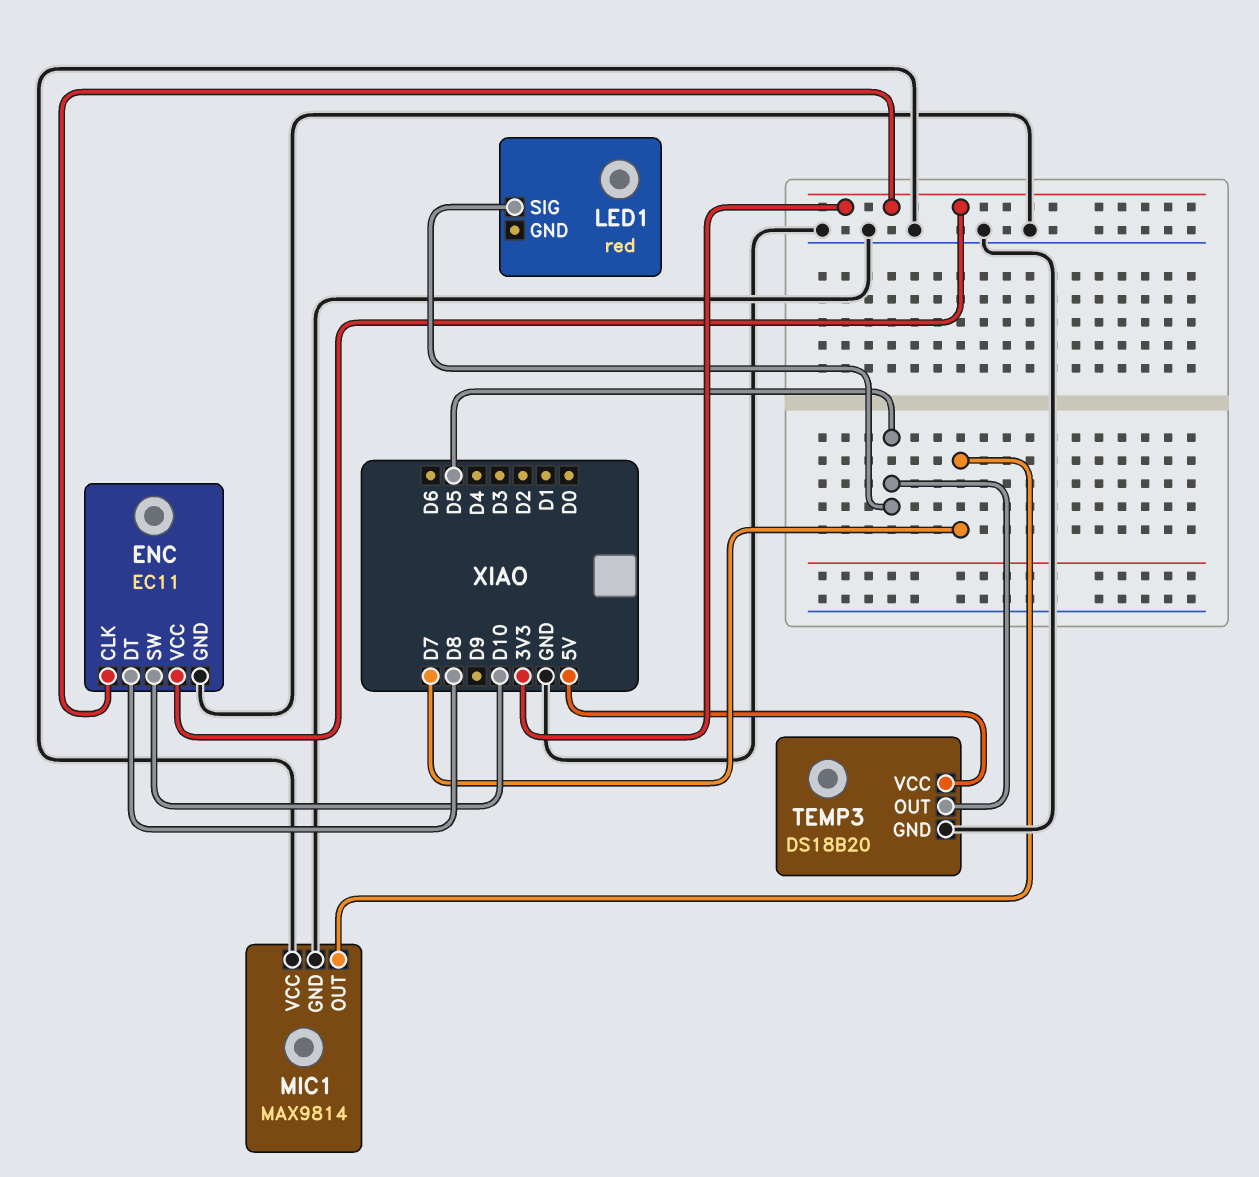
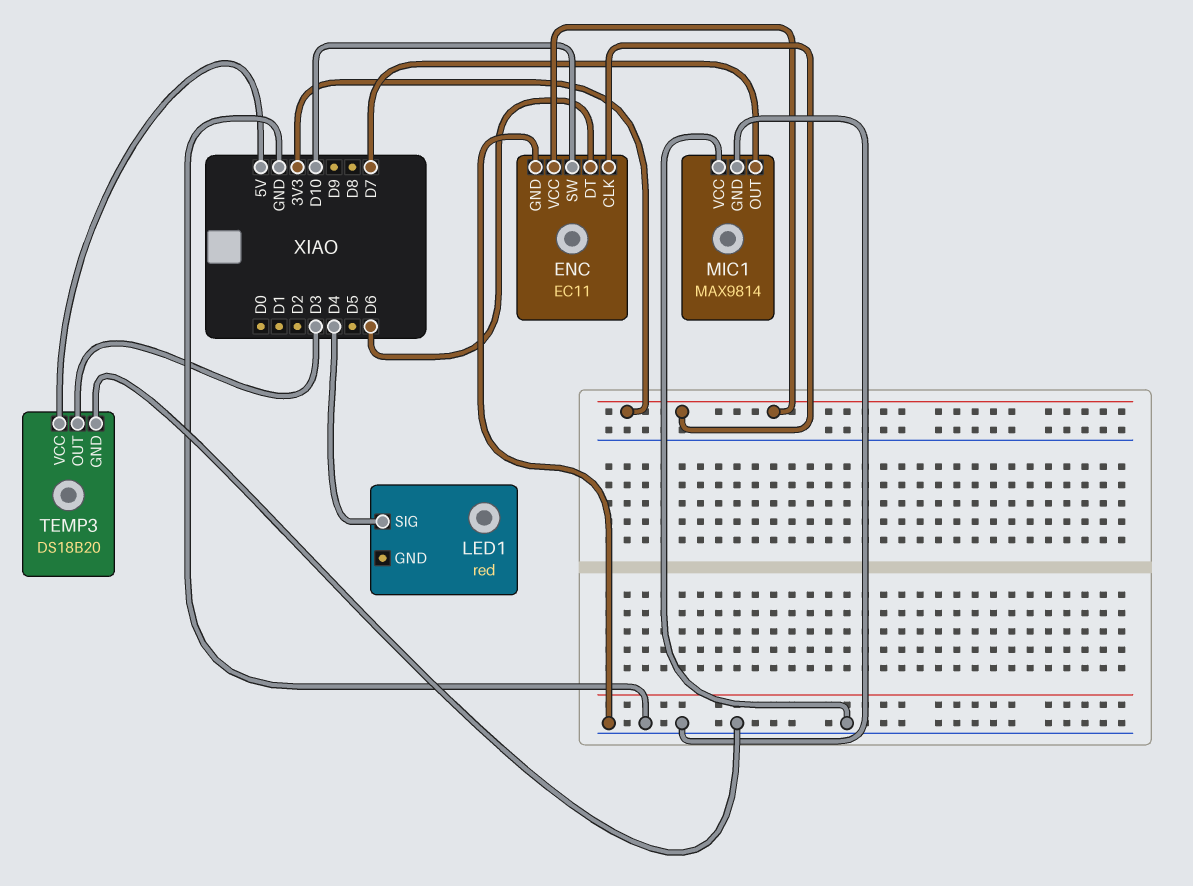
ENC pin DT: D8 -> D6
LED1 pin SIG: D5 -> D4
TEMP3 pin OUT: D5 -> D3

